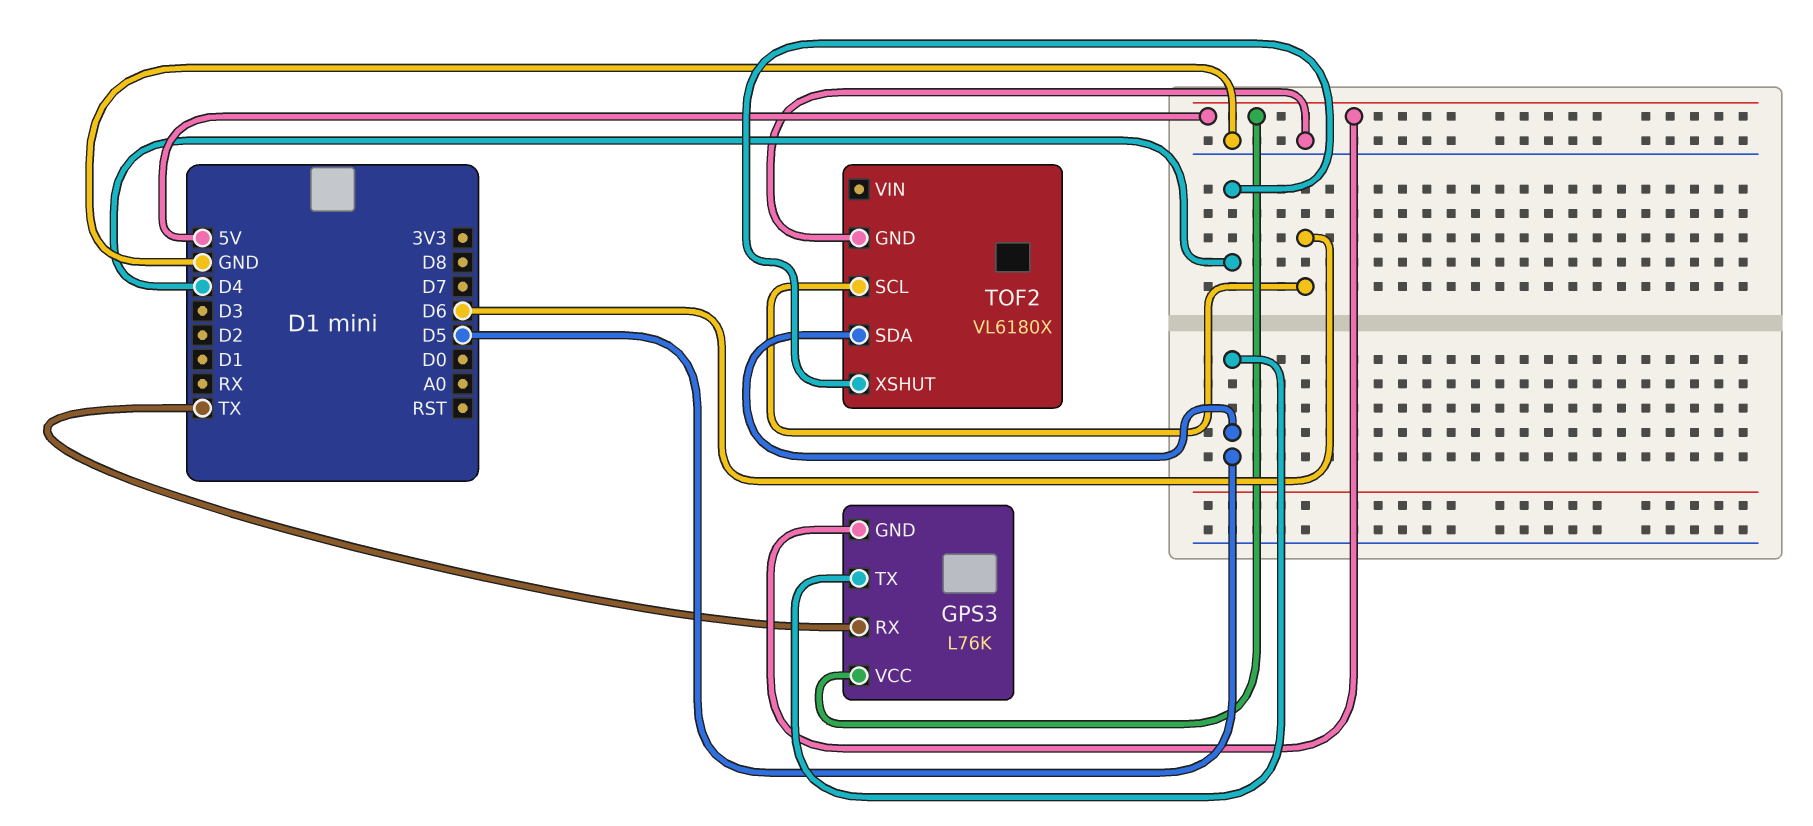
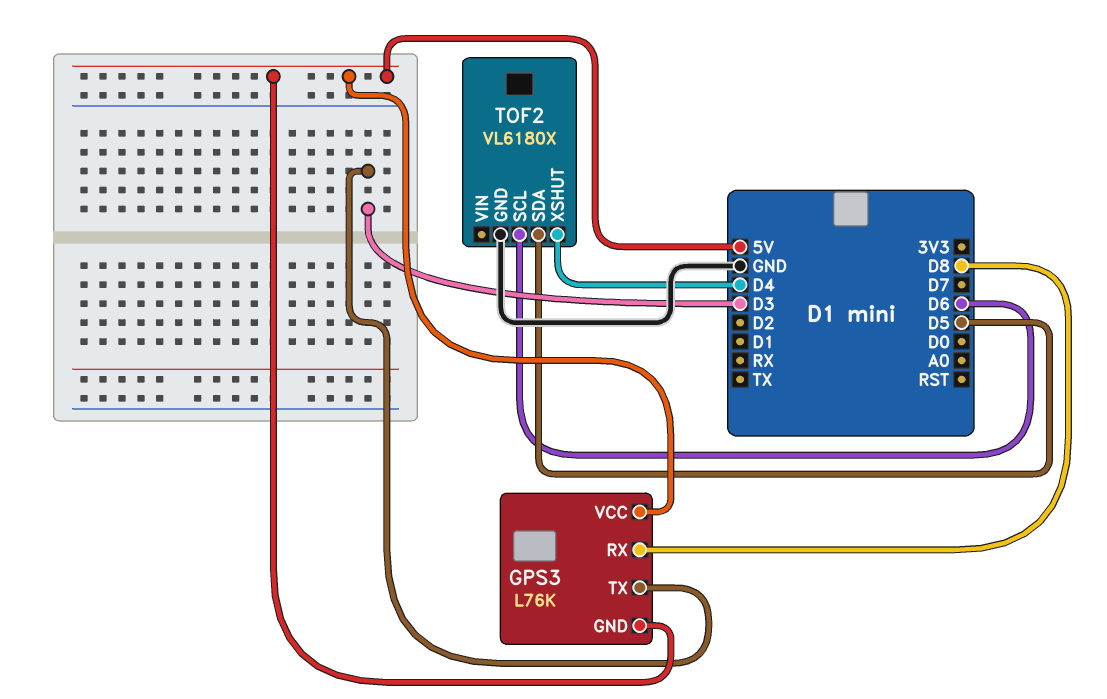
GPS3 pin RX: TX -> D8
GPS3 pin TX: D5 -> D3

